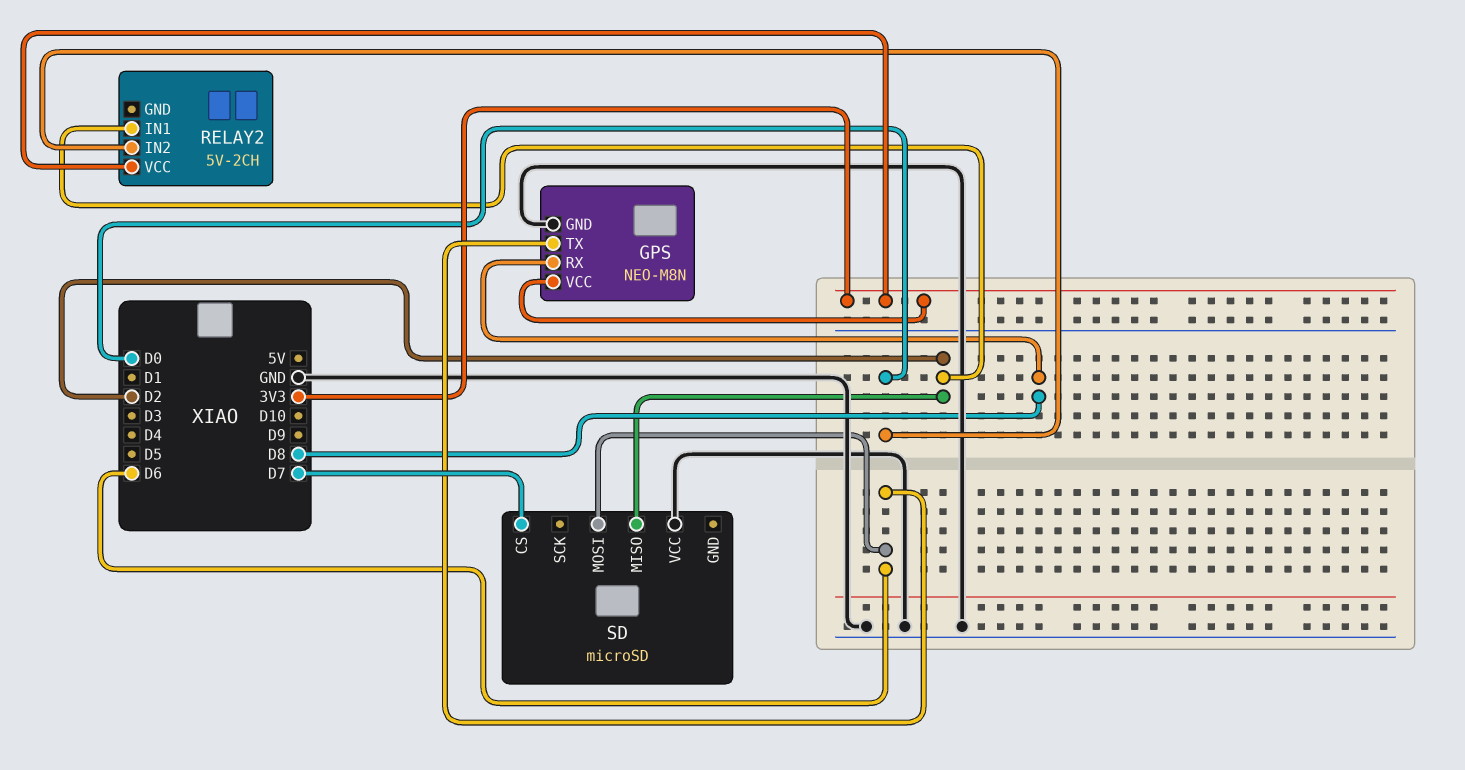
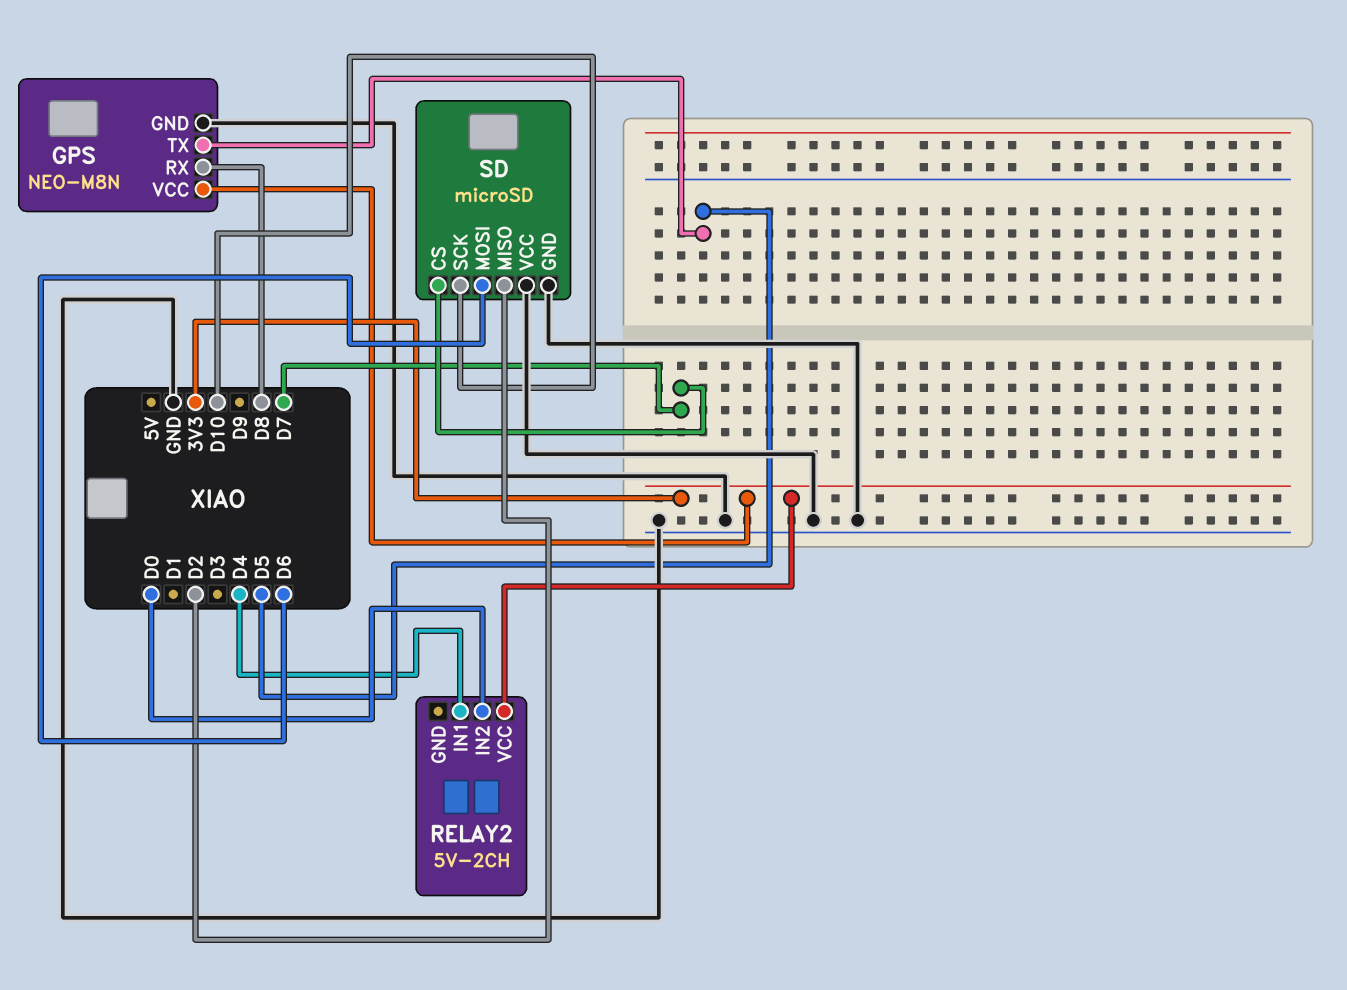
GPS pin TX: D6 -> D5
RELAY2 pin IN1: D2 -> D4
SD pin GND: none -> GND
SD pin SCK: none -> D10

